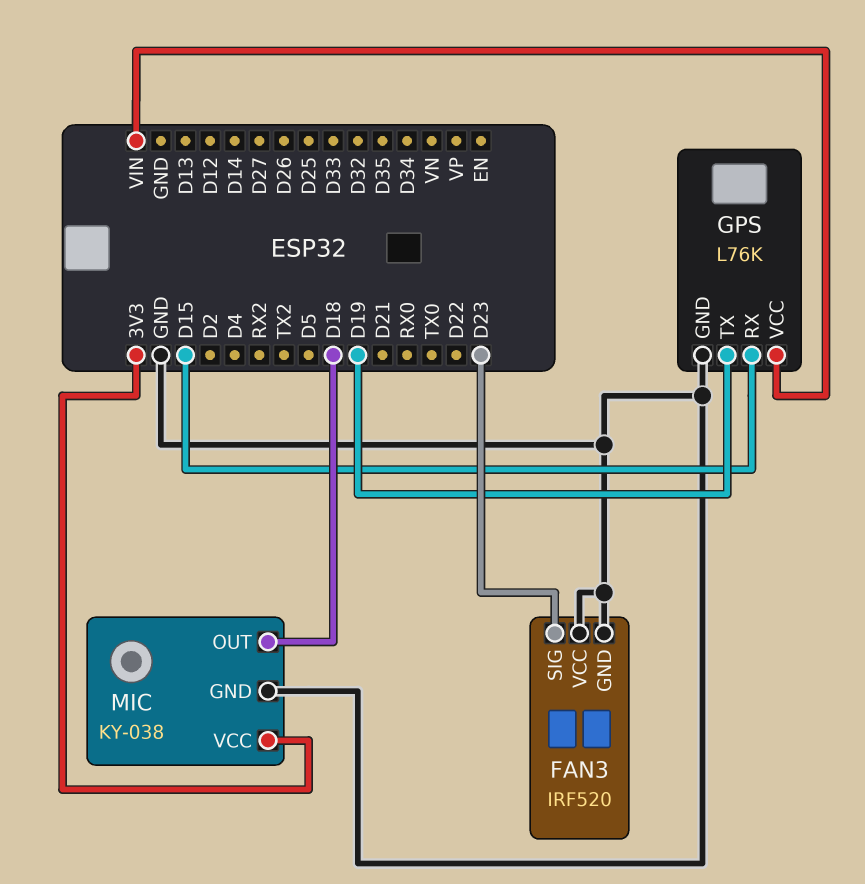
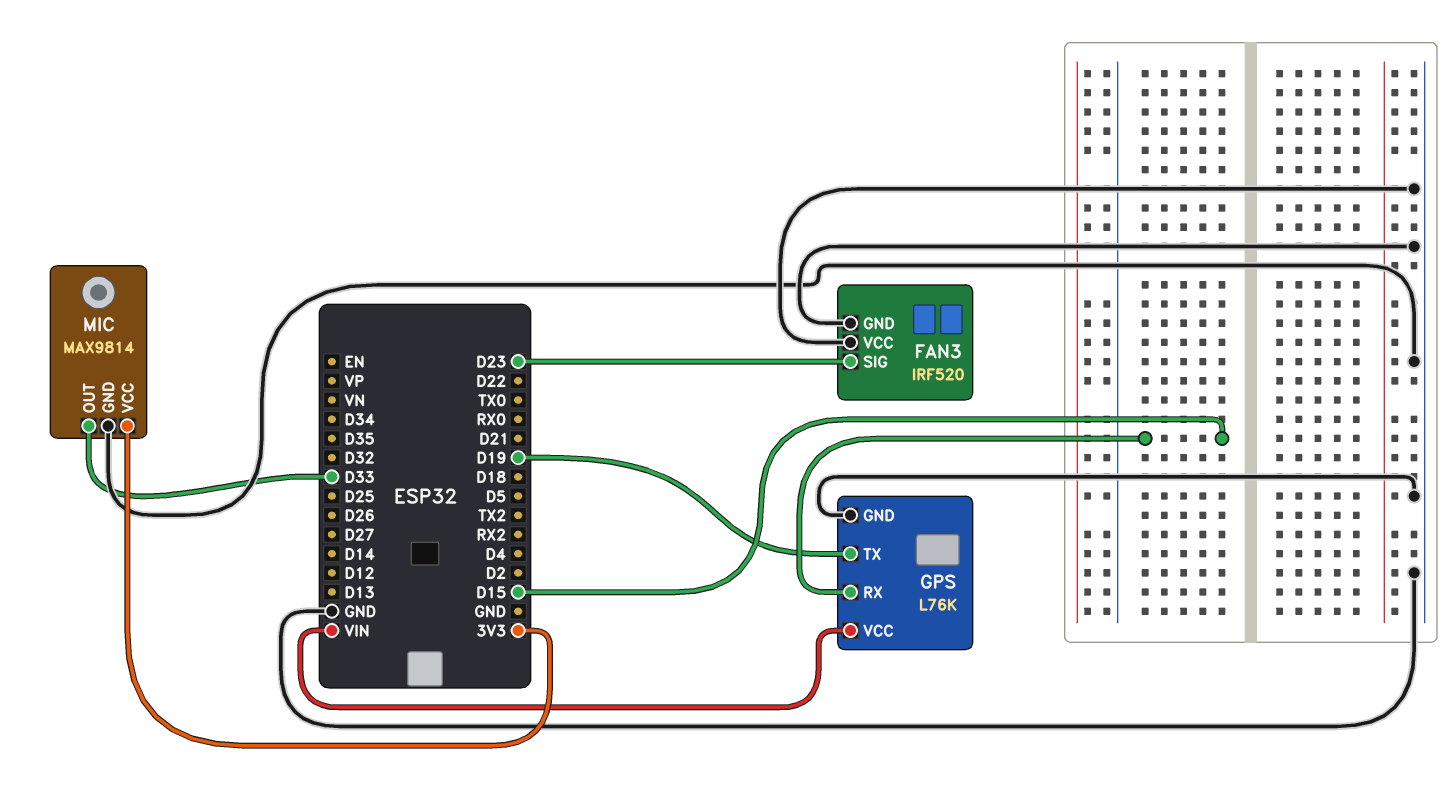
MIC: KY-038 -> MAX9814
MIC pin OUT: D18 -> D33

